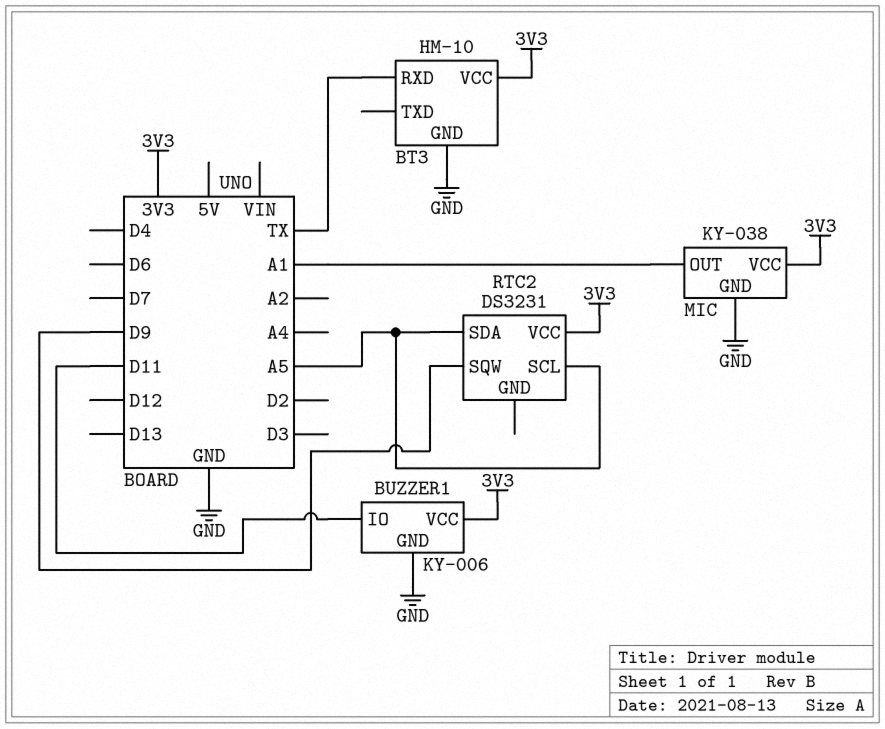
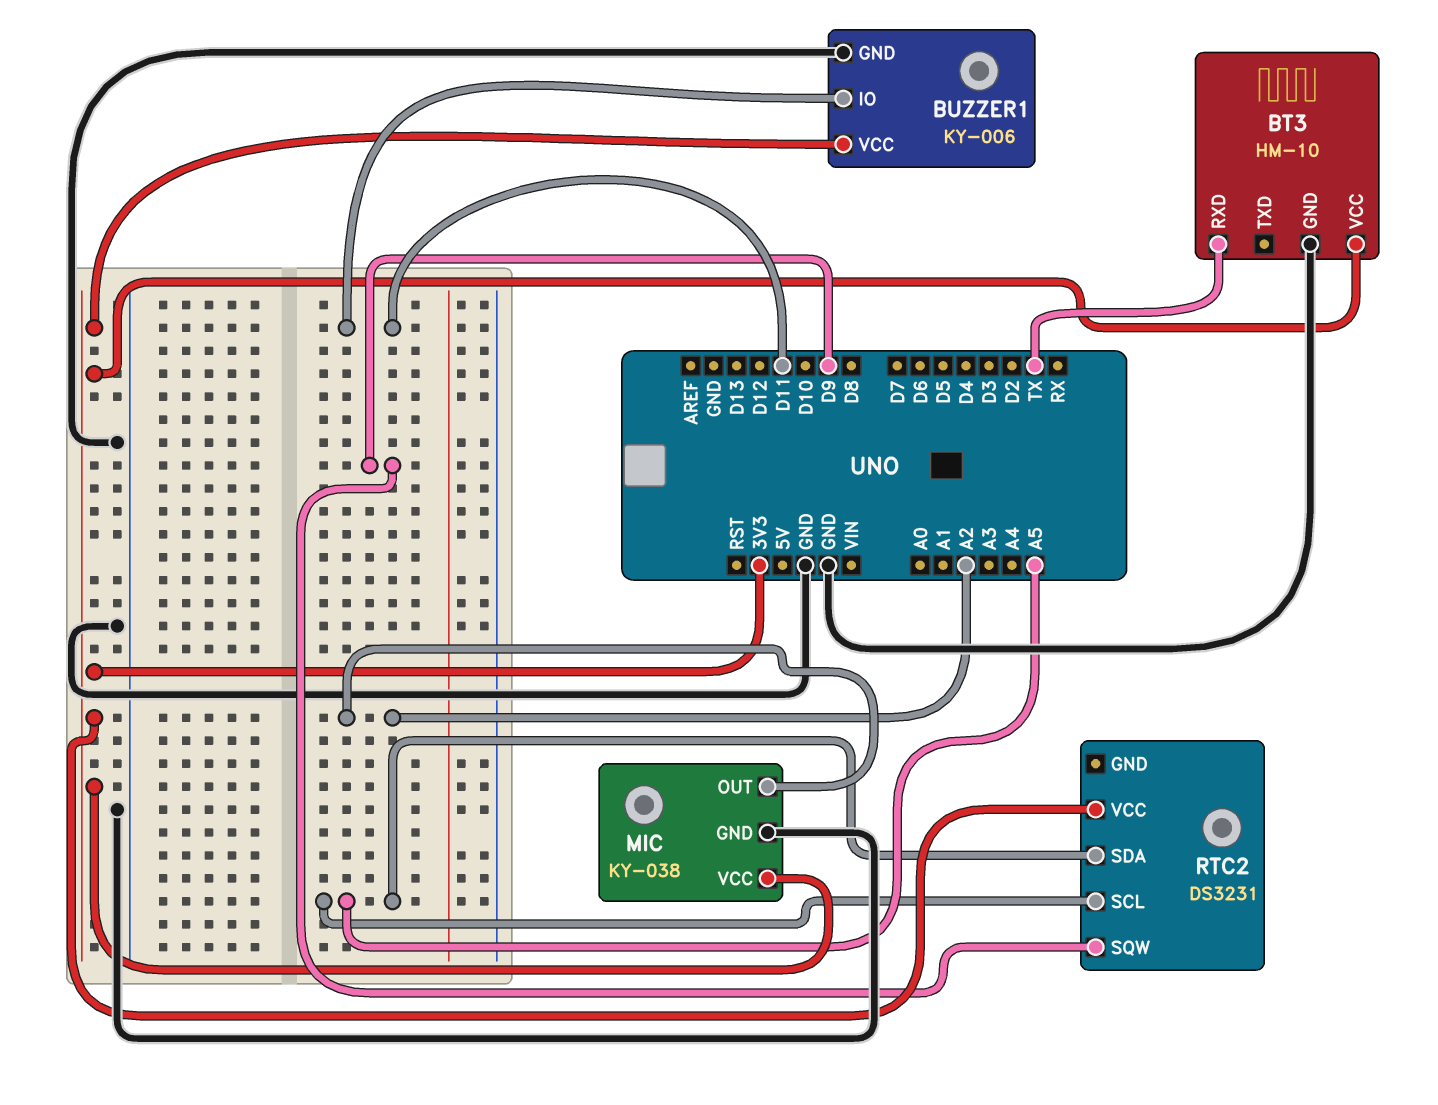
MIC pin OUT: A1 -> A2

